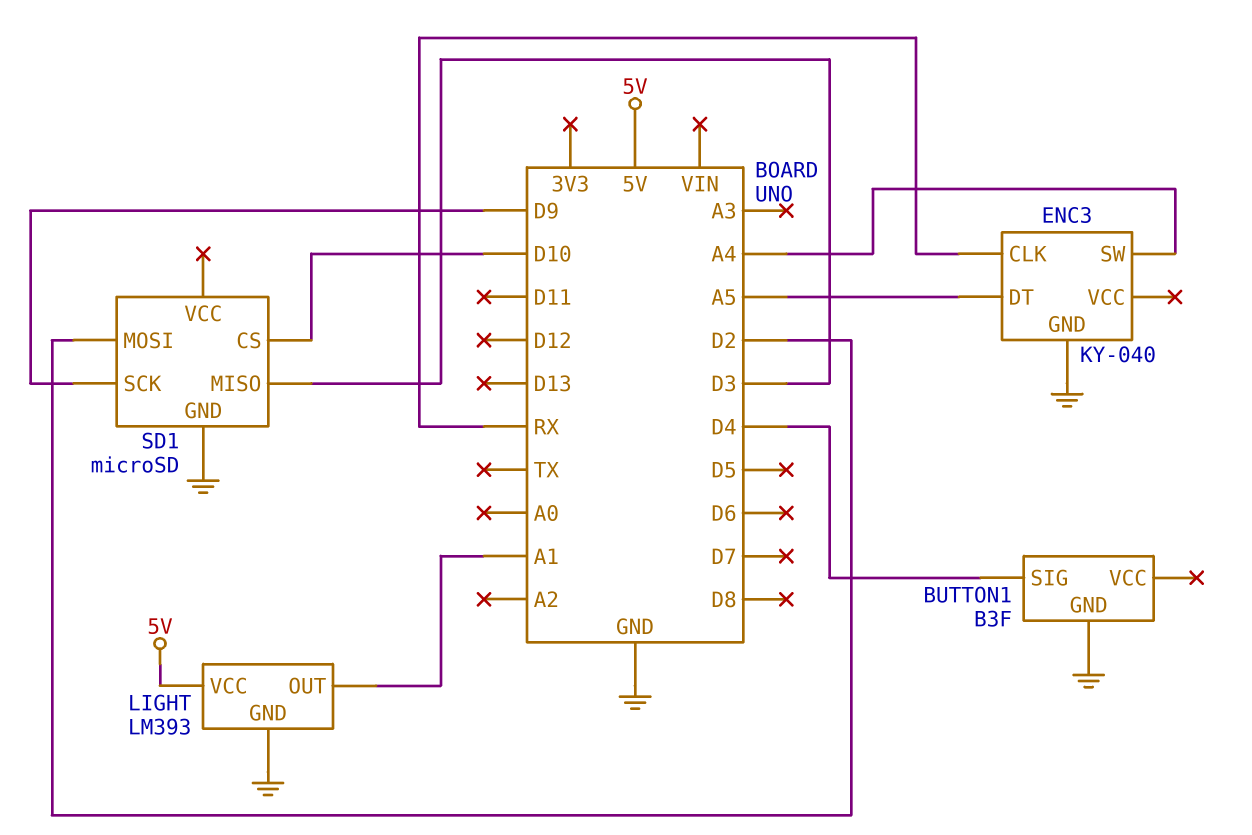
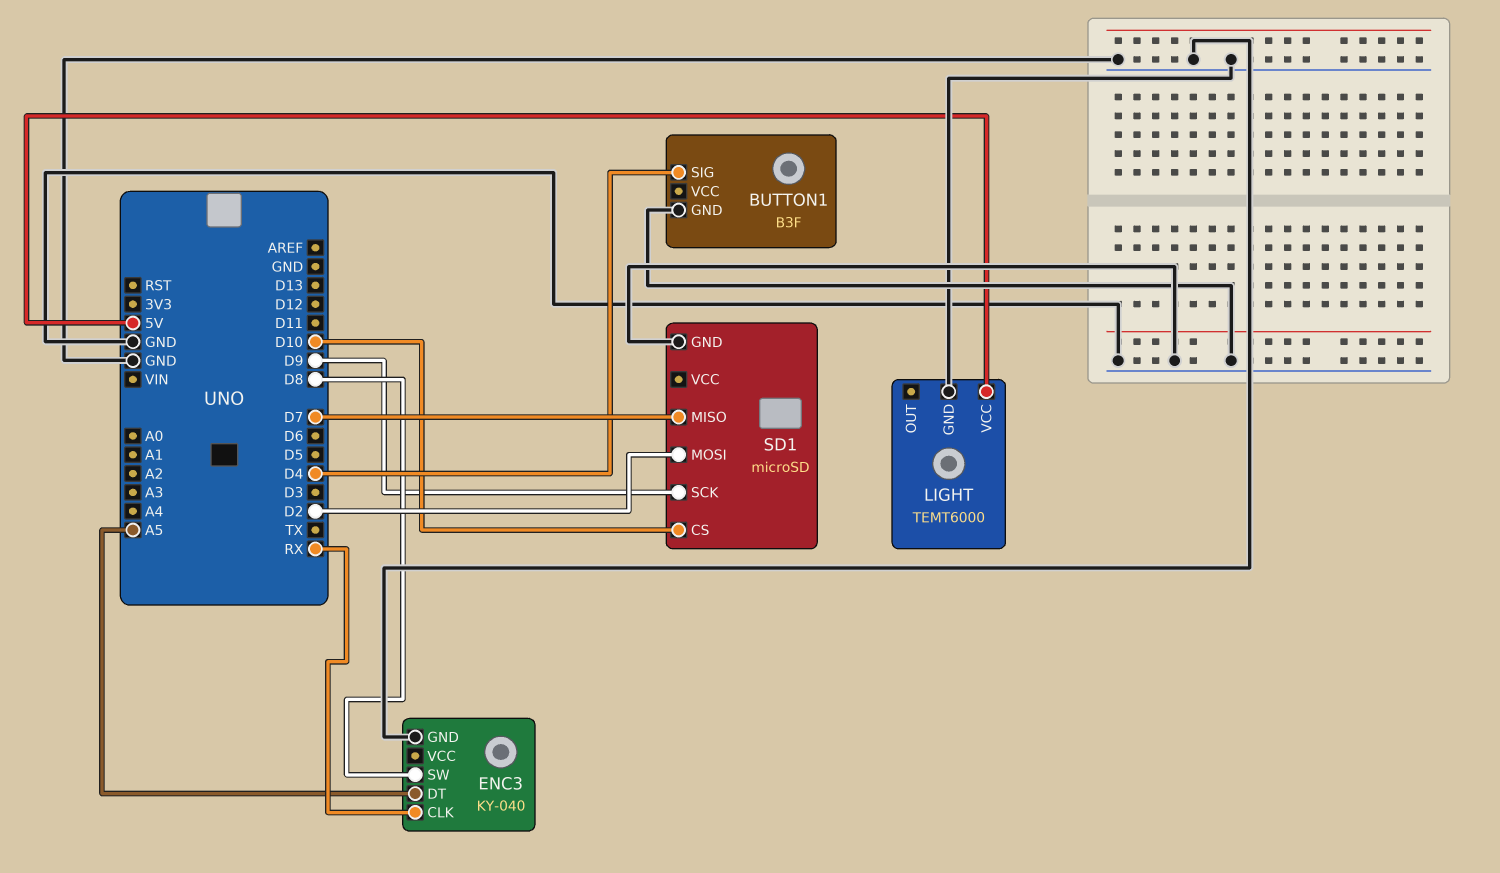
ENC3 pin SW: A4 -> D8
LIGHT: LM393 -> TEMT6000
LIGHT pin OUT: A1 -> none
SD1 pin MISO: D3 -> D7

